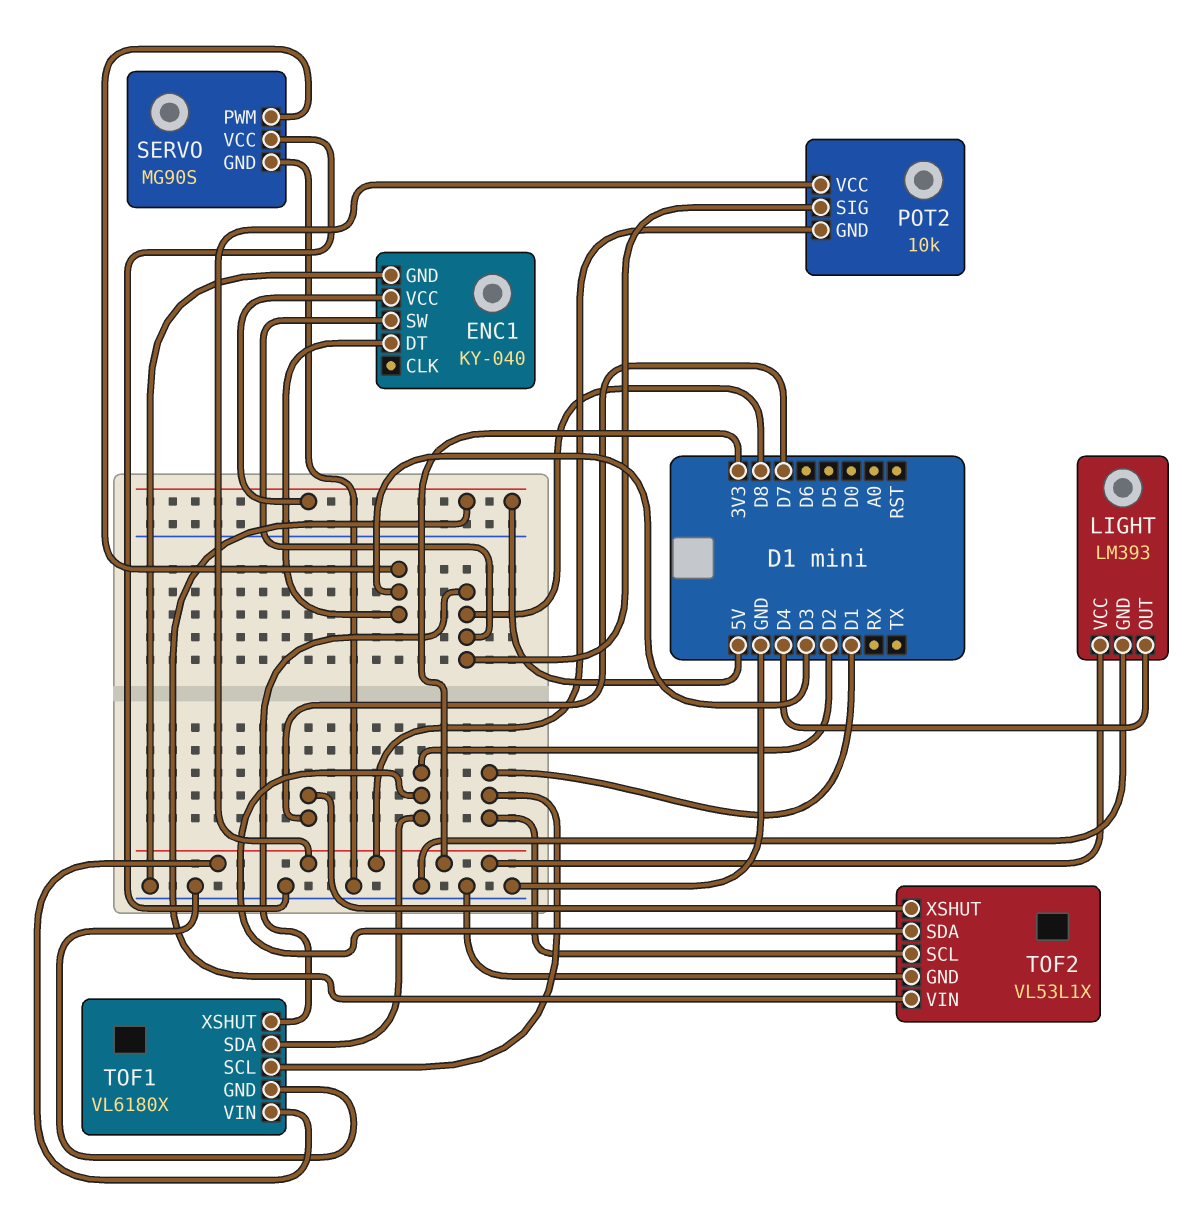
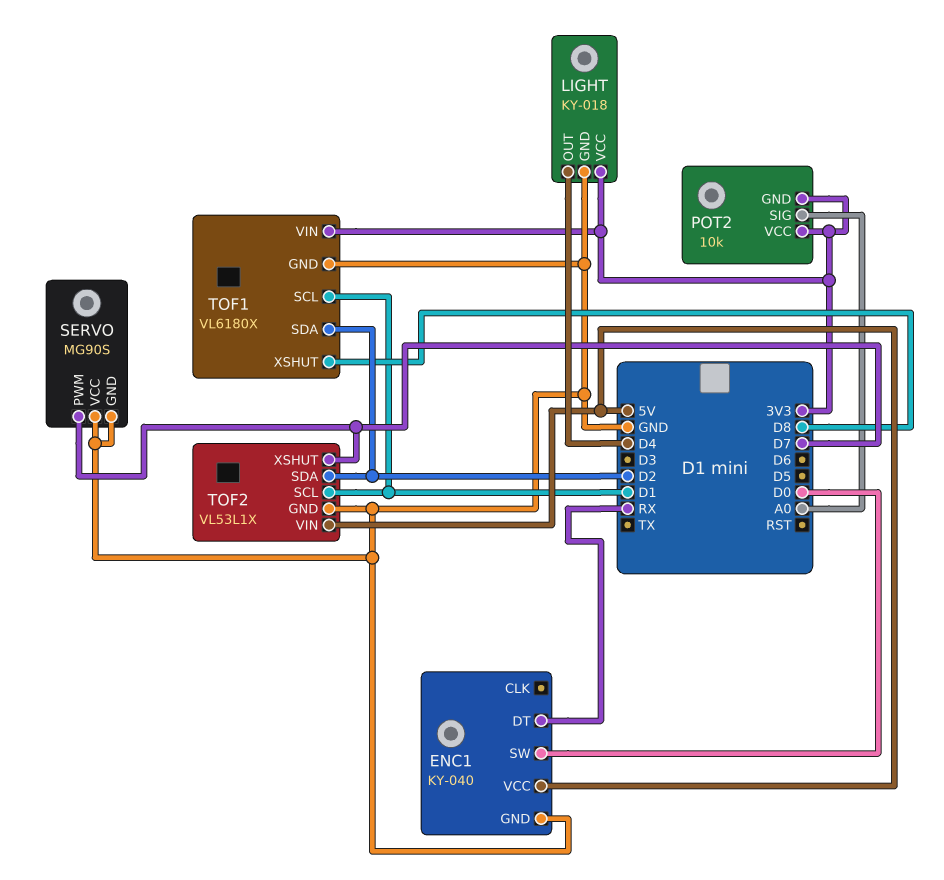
ENC1 pin DT: D3 -> RX
ENC1 pin SW: D8 -> D0
LIGHT: LM393 -> KY-018
POT2 pin SIG: D8 -> A0
SERVO pin PWM: D3 -> D7

